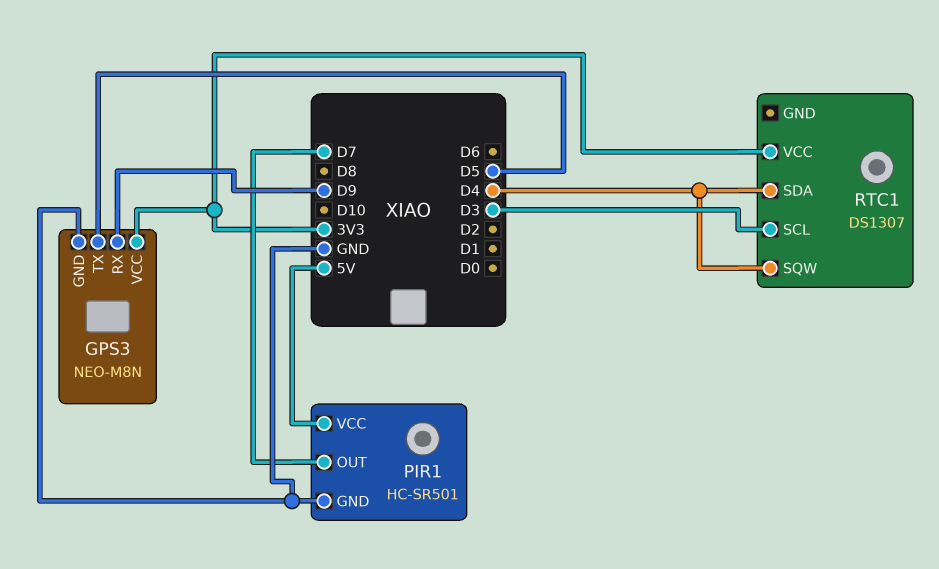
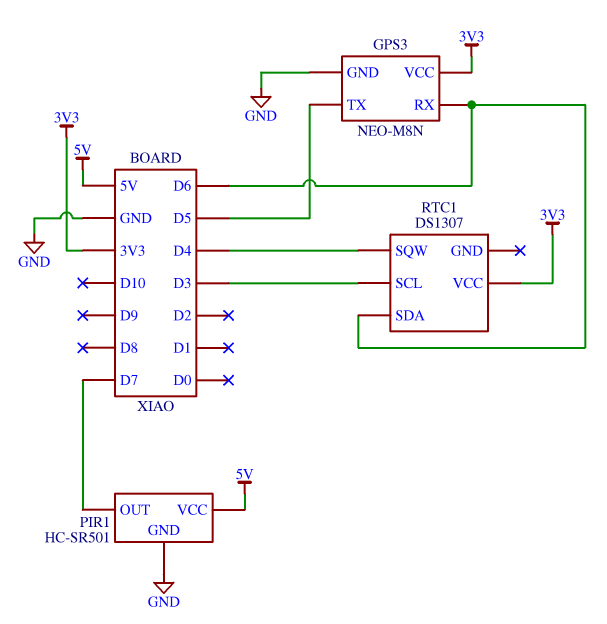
GPS3 pin RX: D9 -> D6
RTC1 pin SDA: D4 -> D6

